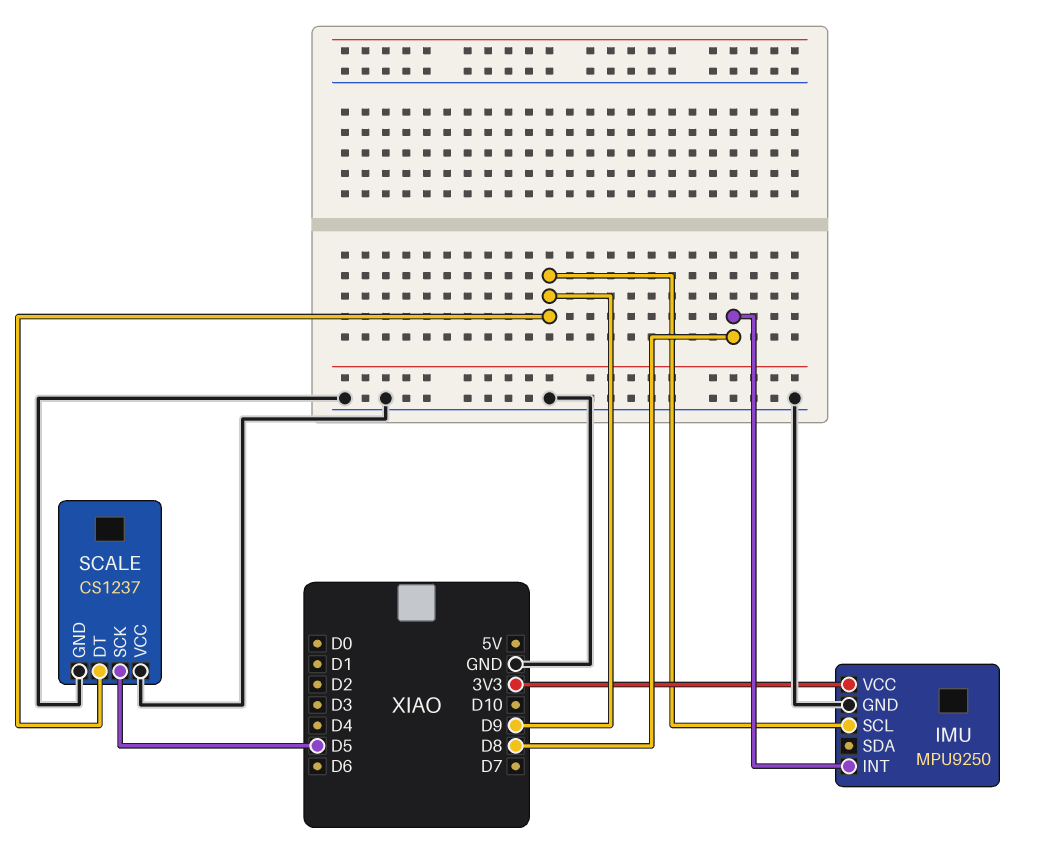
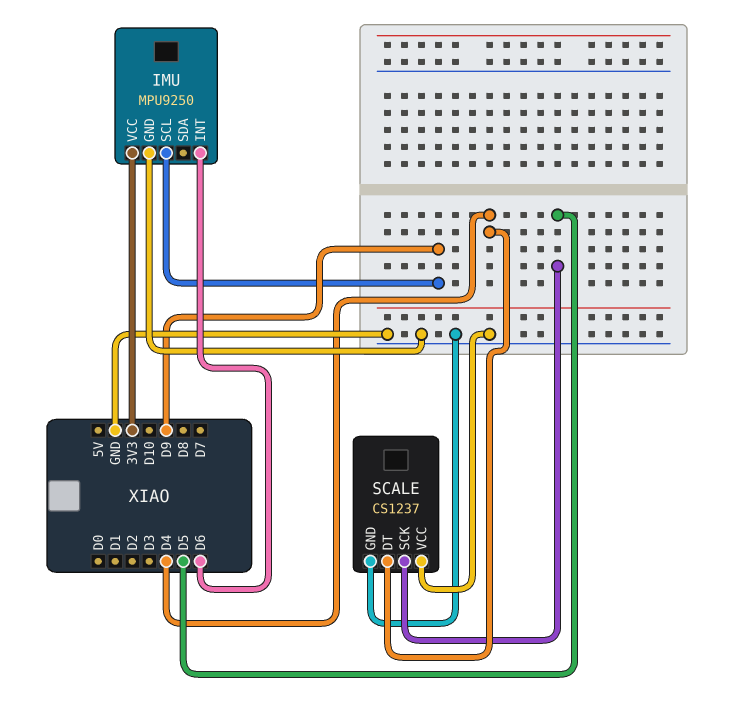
IMU pin INT: D8 -> D6
SCALE pin DT: D9 -> D4

